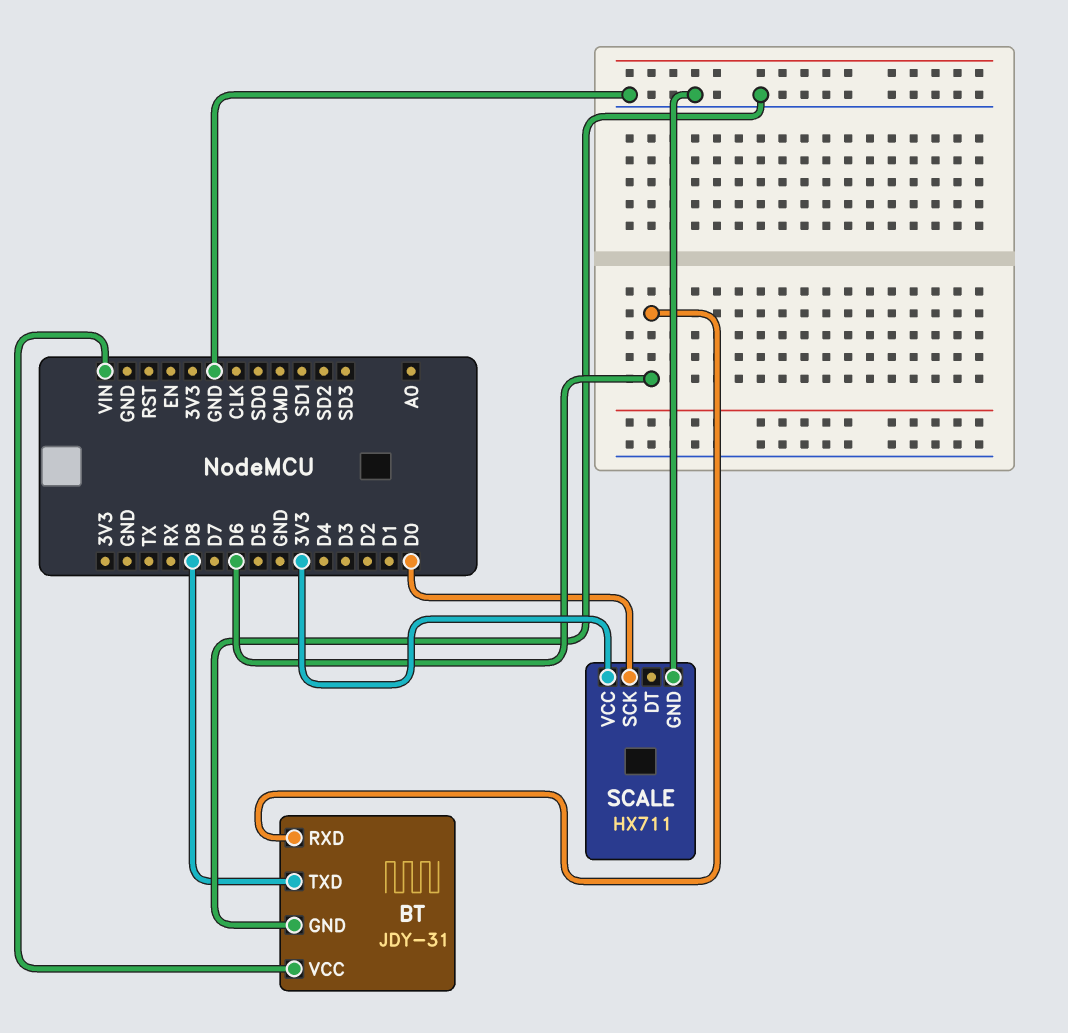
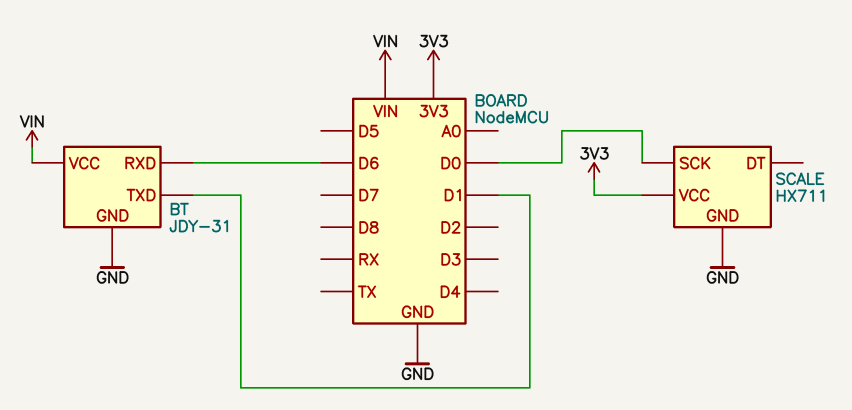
BT pin TXD: D8 -> D1

